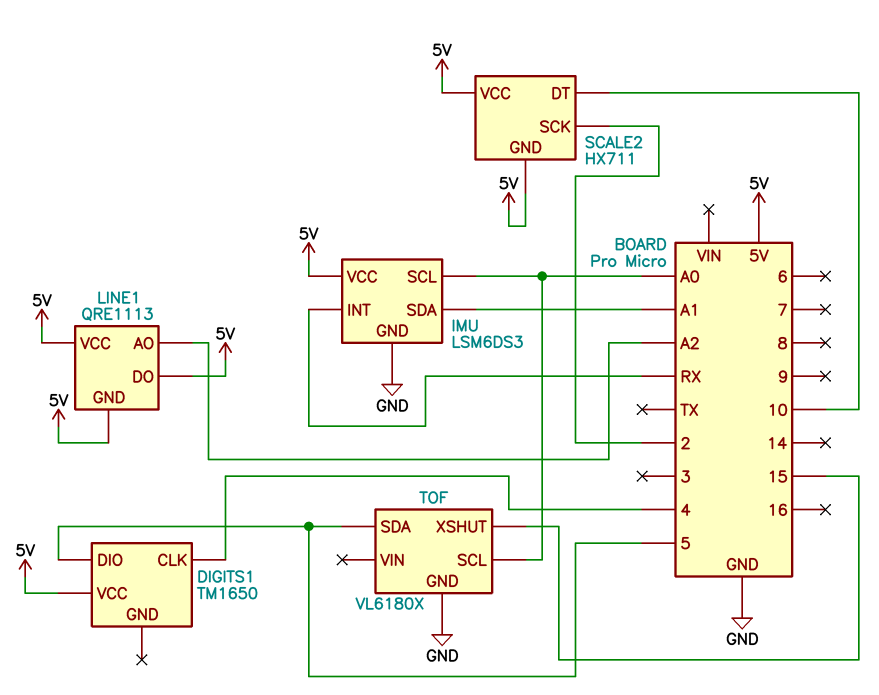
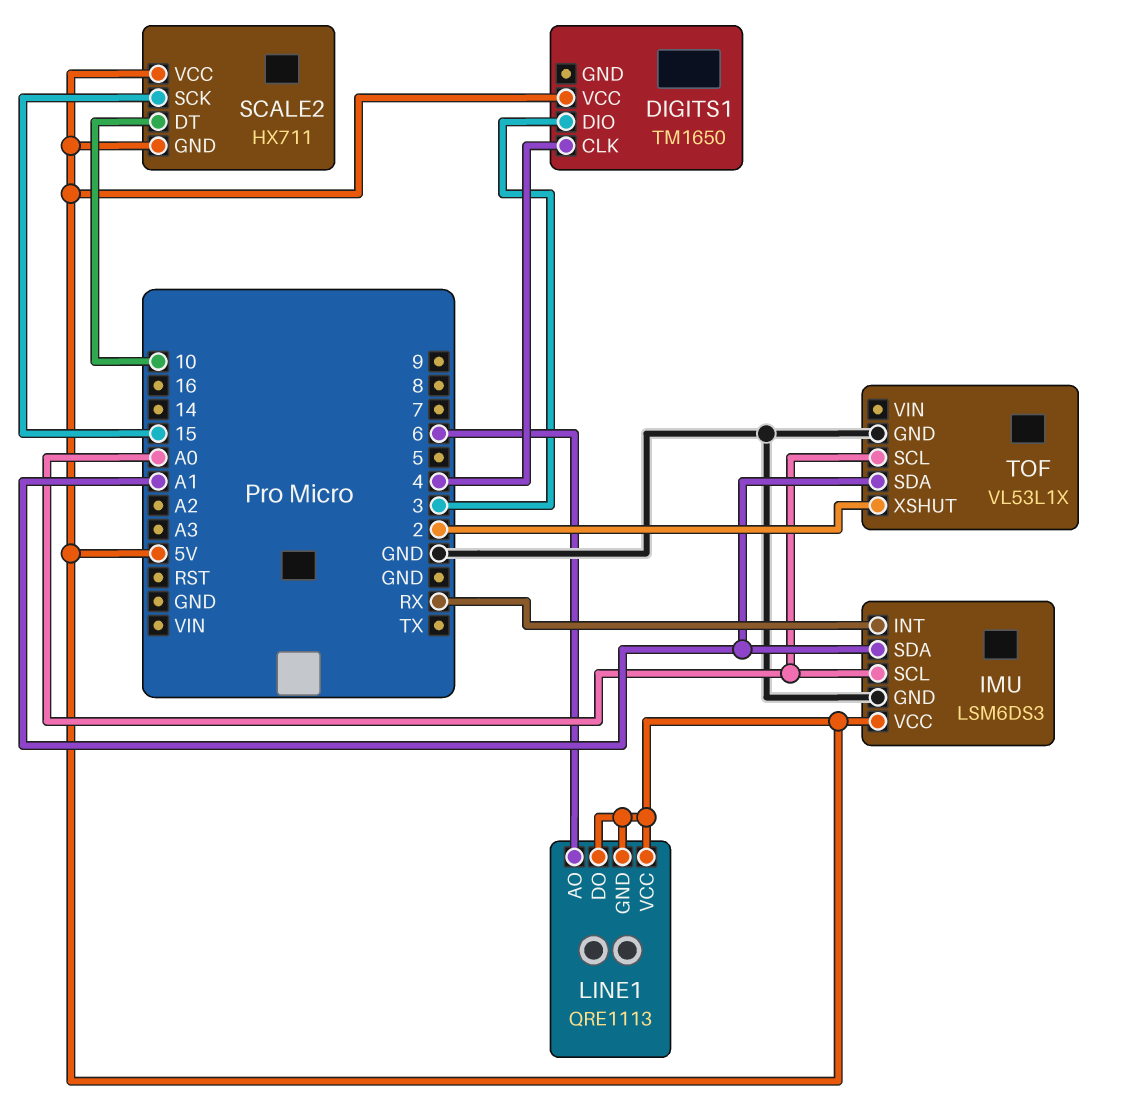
DIGITS1 pin DIO: 5 -> 3
LINE1 pin AO: A2 -> 6
SCALE2 pin SCK: 2 -> 15
TOF: VL6180X -> VL53L1X
TOF pin SDA: 5 -> A1
TOF pin XSHUT: 15 -> 2

